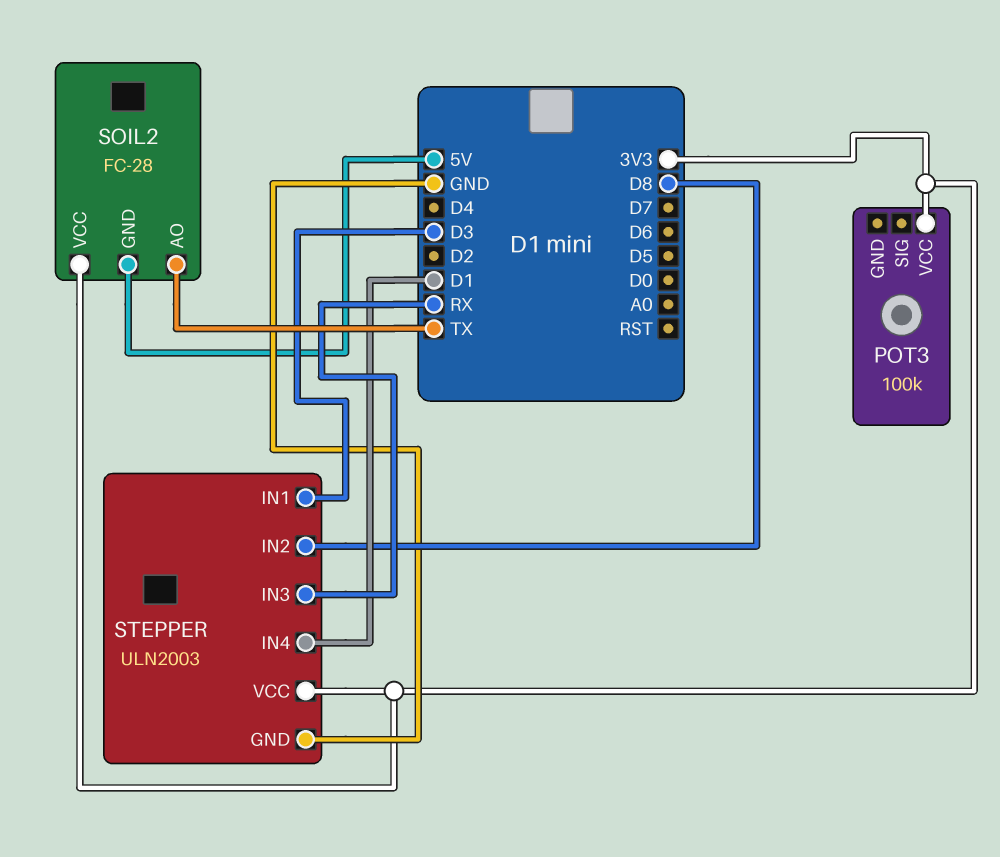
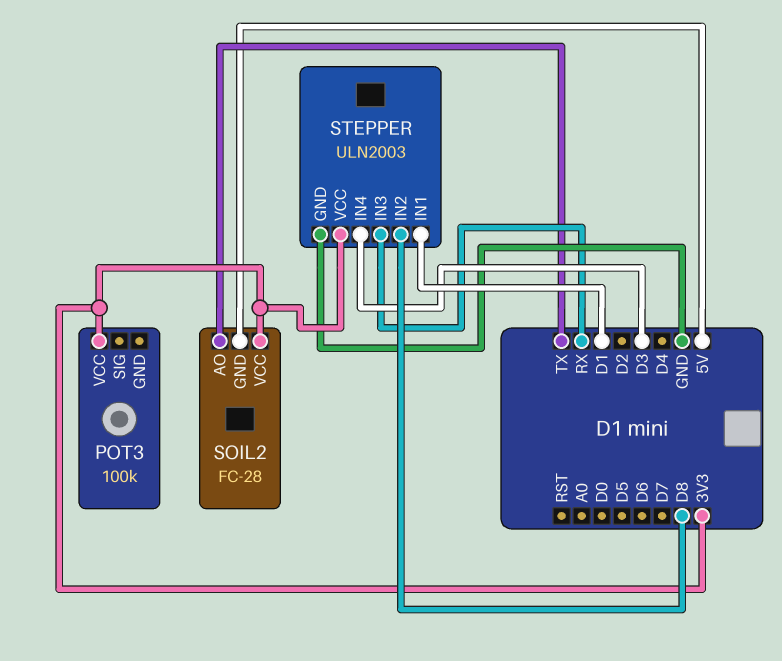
STEPPER pin IN1: D3 -> D1
STEPPER pin IN4: D1 -> D3

